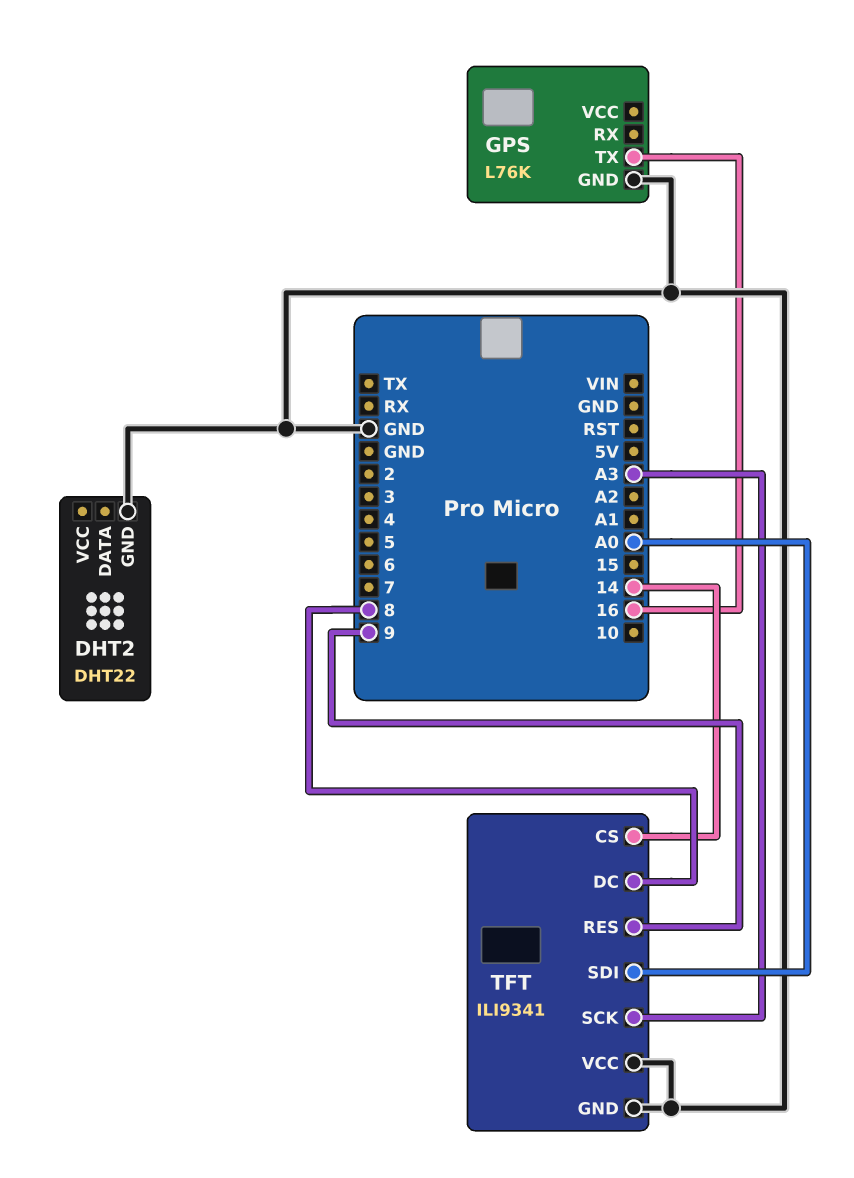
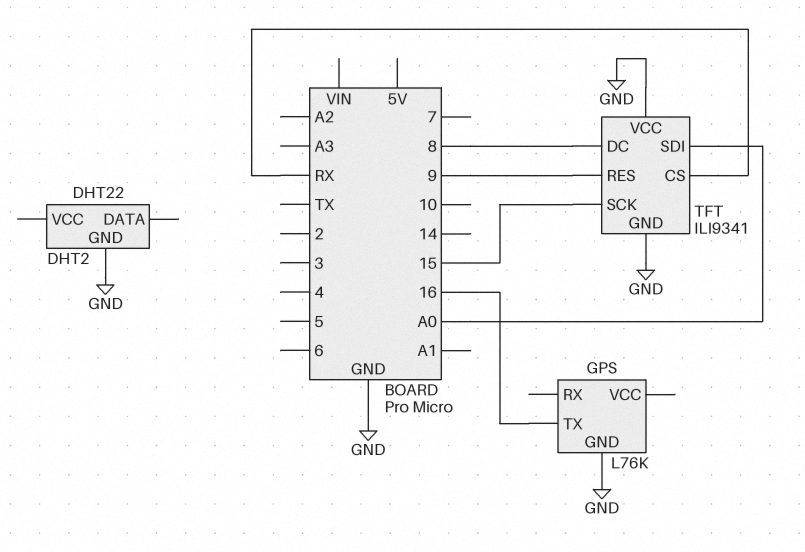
TFT pin CS: 14 -> RX
TFT pin SCK: A3 -> 15

